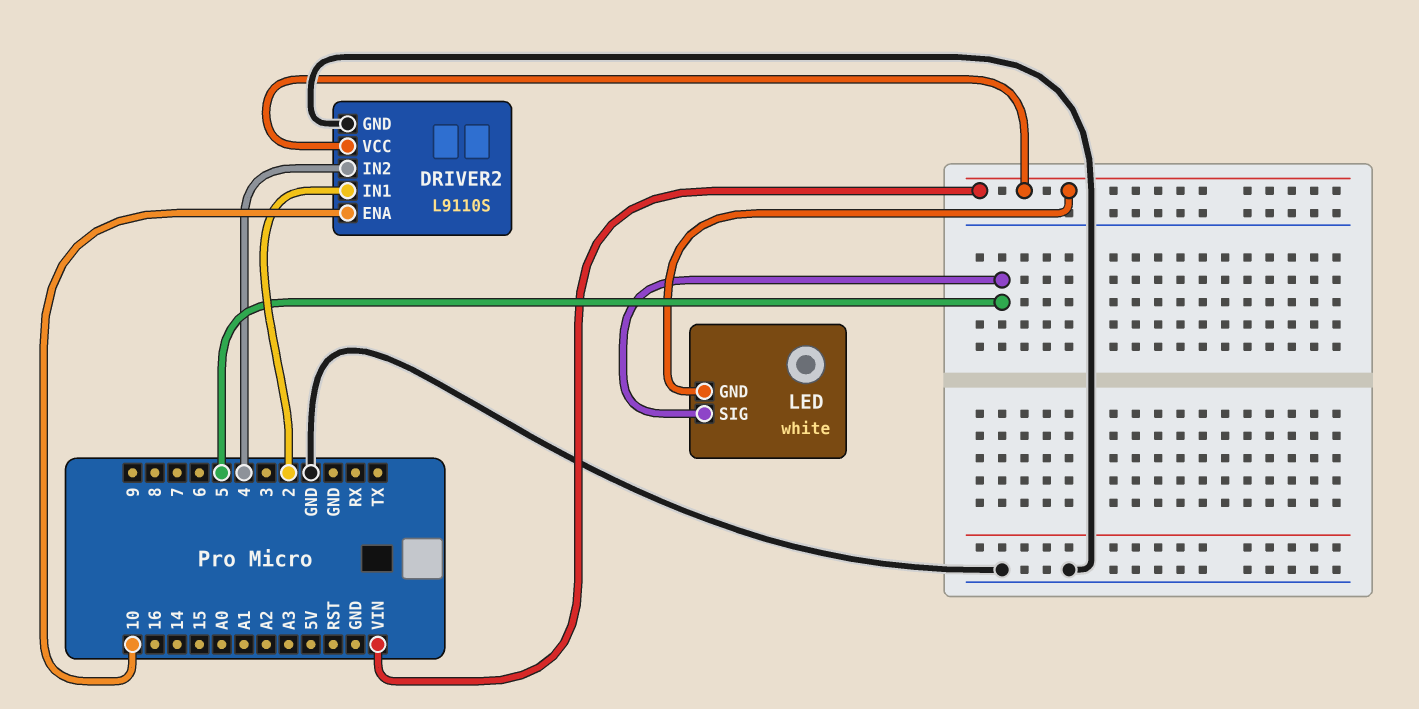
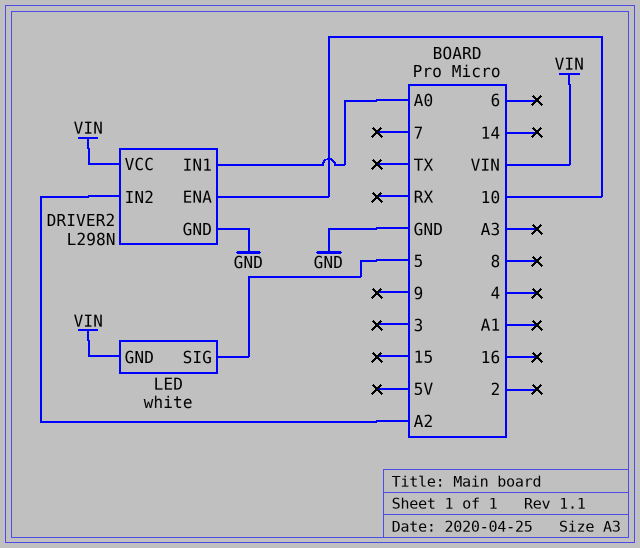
DRIVER2: L9110S -> L298N
DRIVER2 pin IN1: 2 -> A0
DRIVER2 pin IN2: 4 -> A2

